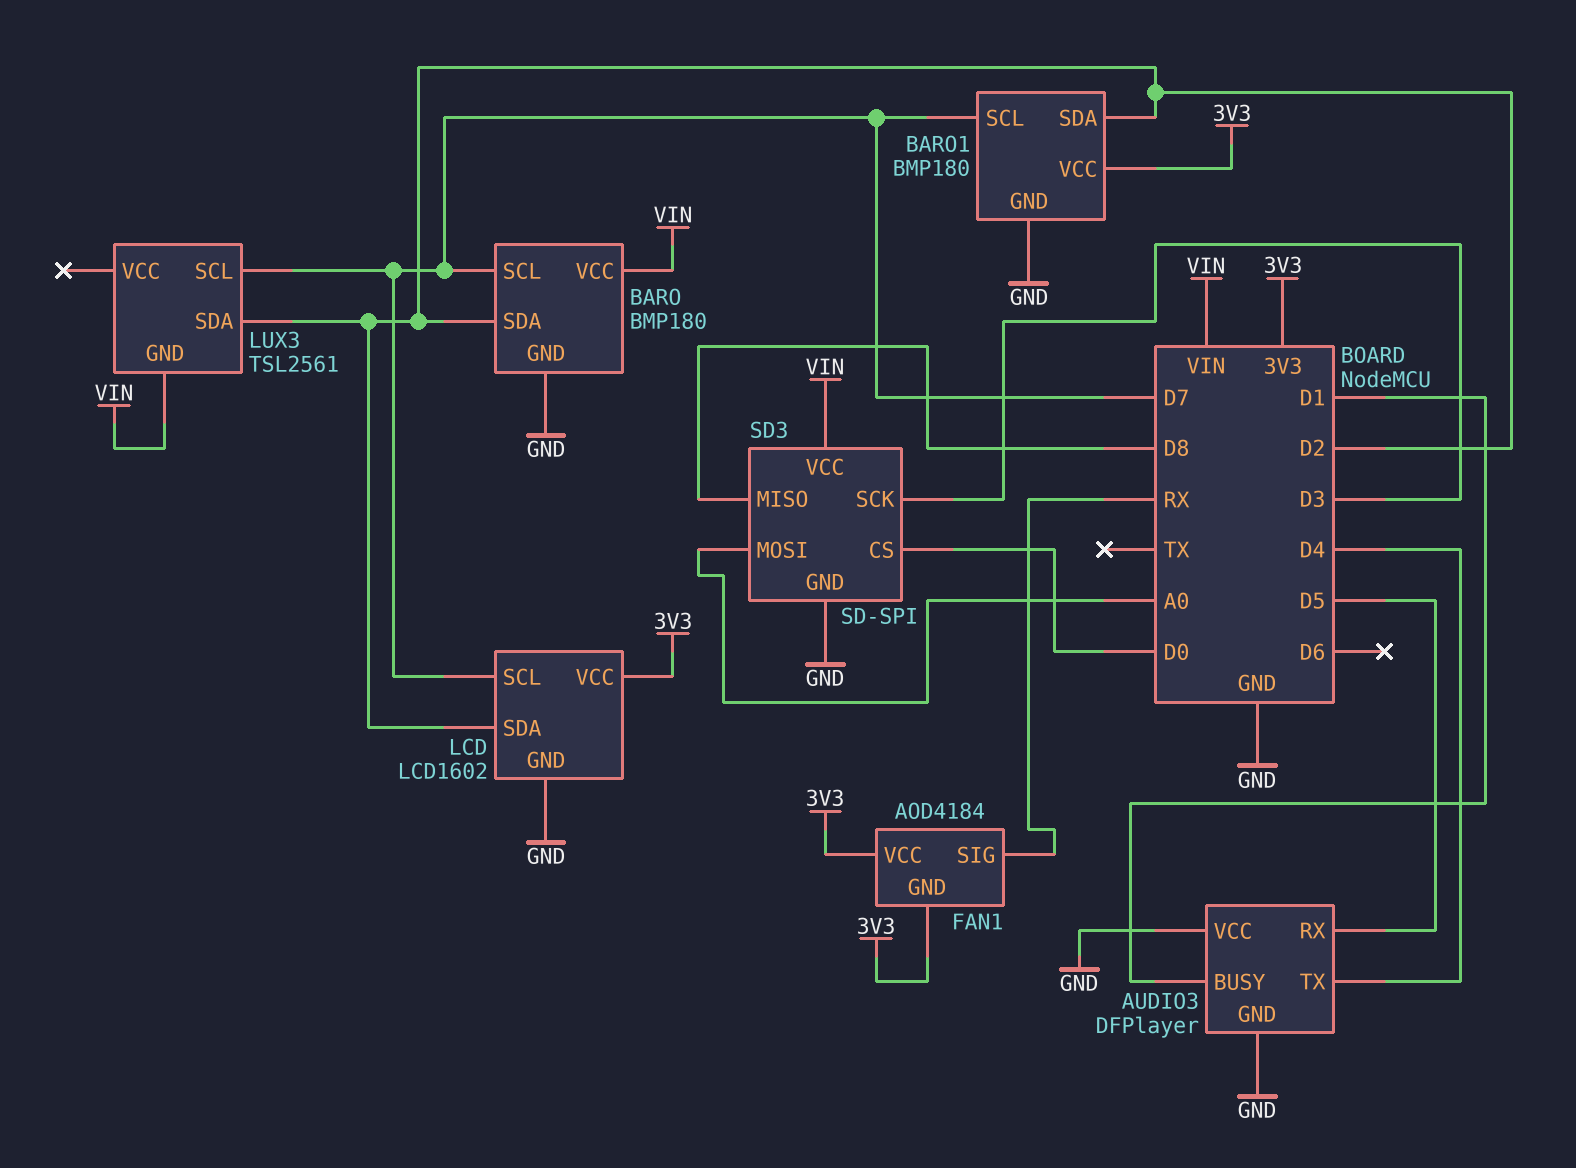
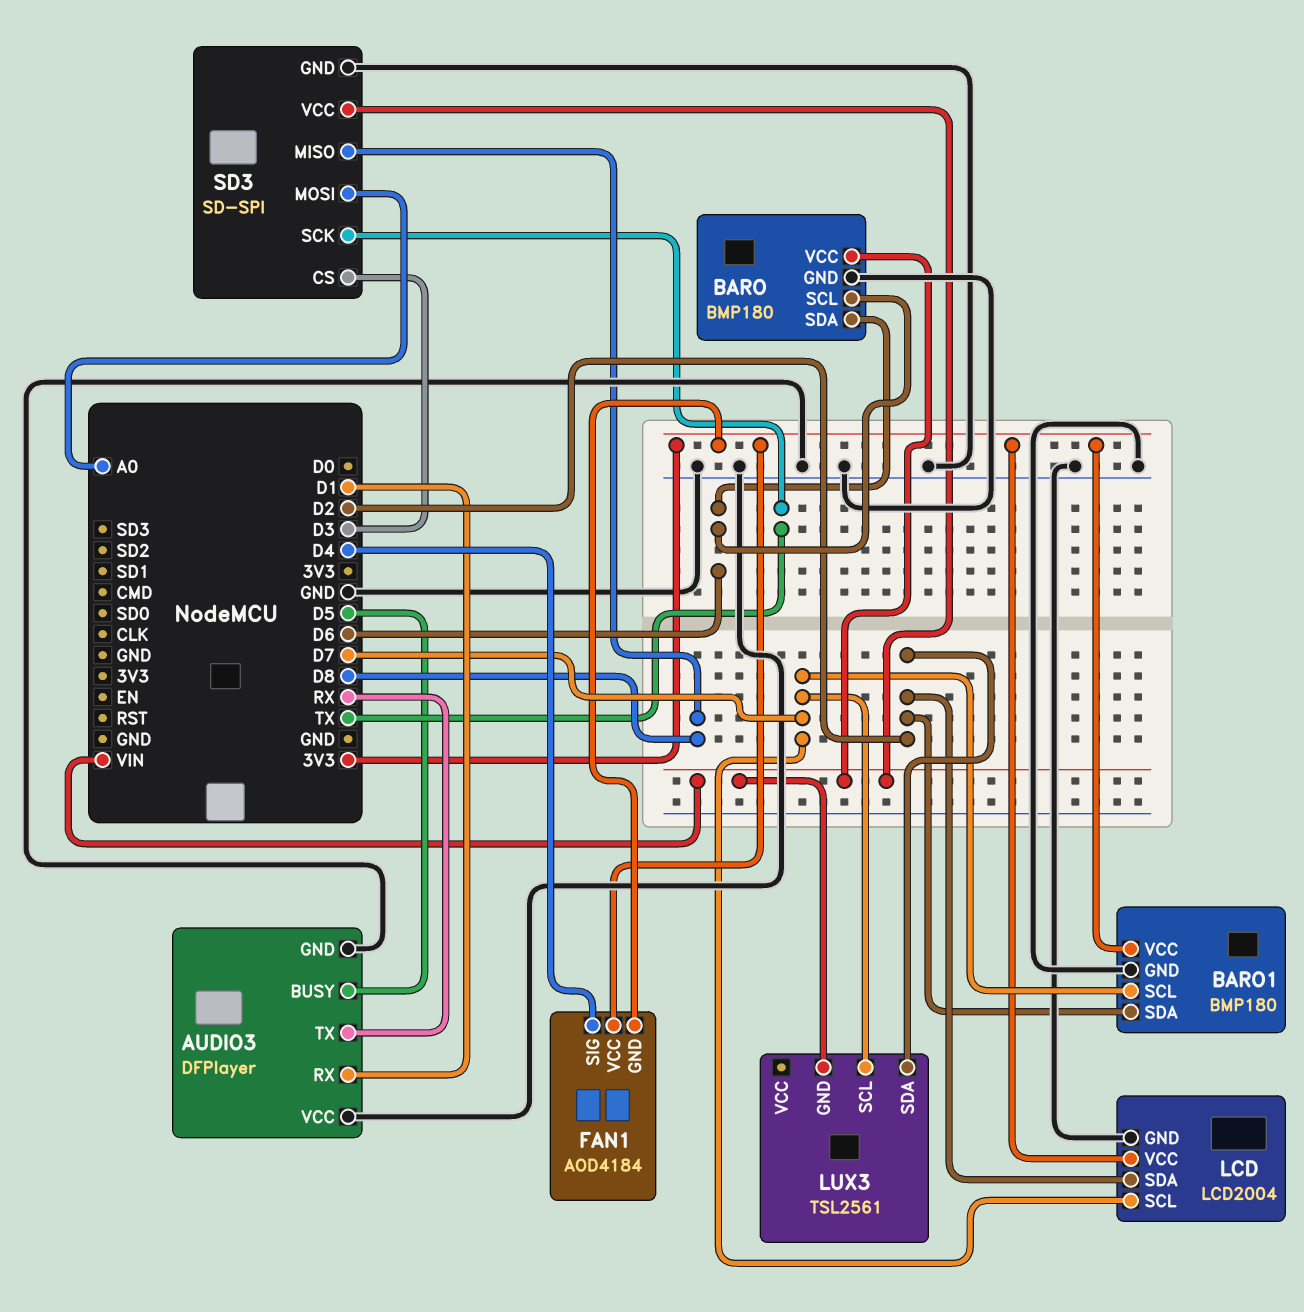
AUDIO3 pin BUSY: D1 -> D5
AUDIO3 pin RX: D5 -> D1
AUDIO3 pin TX: D4 -> RX
BARO pin SCL: D7 -> D6
BARO pin SDA: D2 -> D6
FAN1 pin SIG: RX -> D4
LCD: LCD1602 -> LCD2004
SD3 pin CS: D0 -> D3
SD3 pin SCK: D3 -> TX

